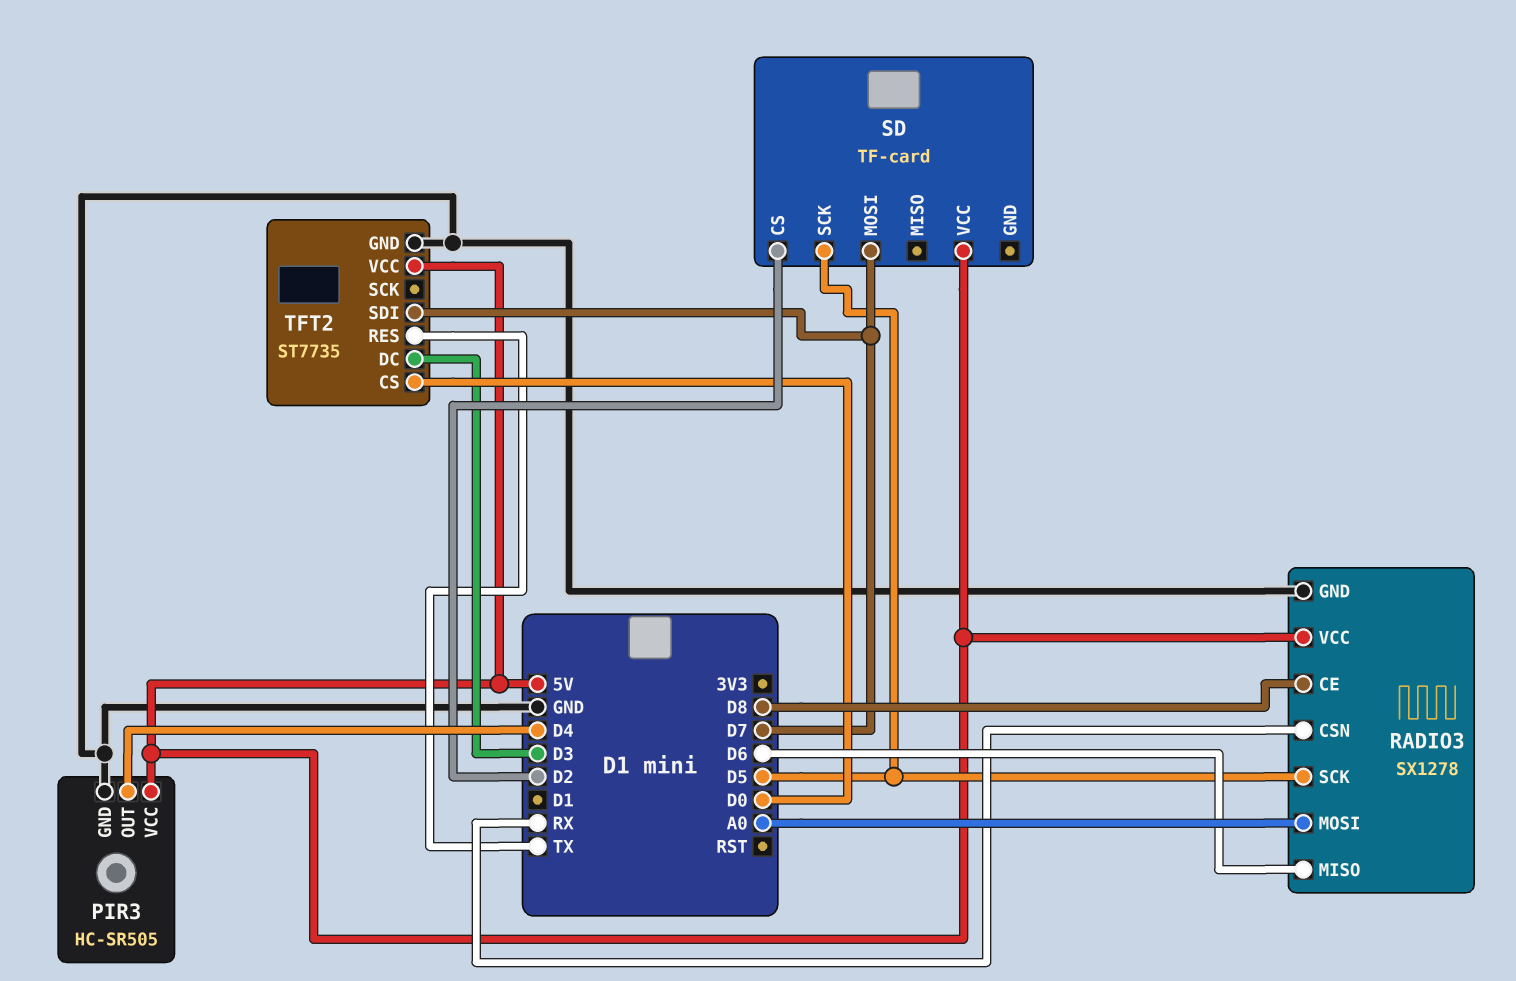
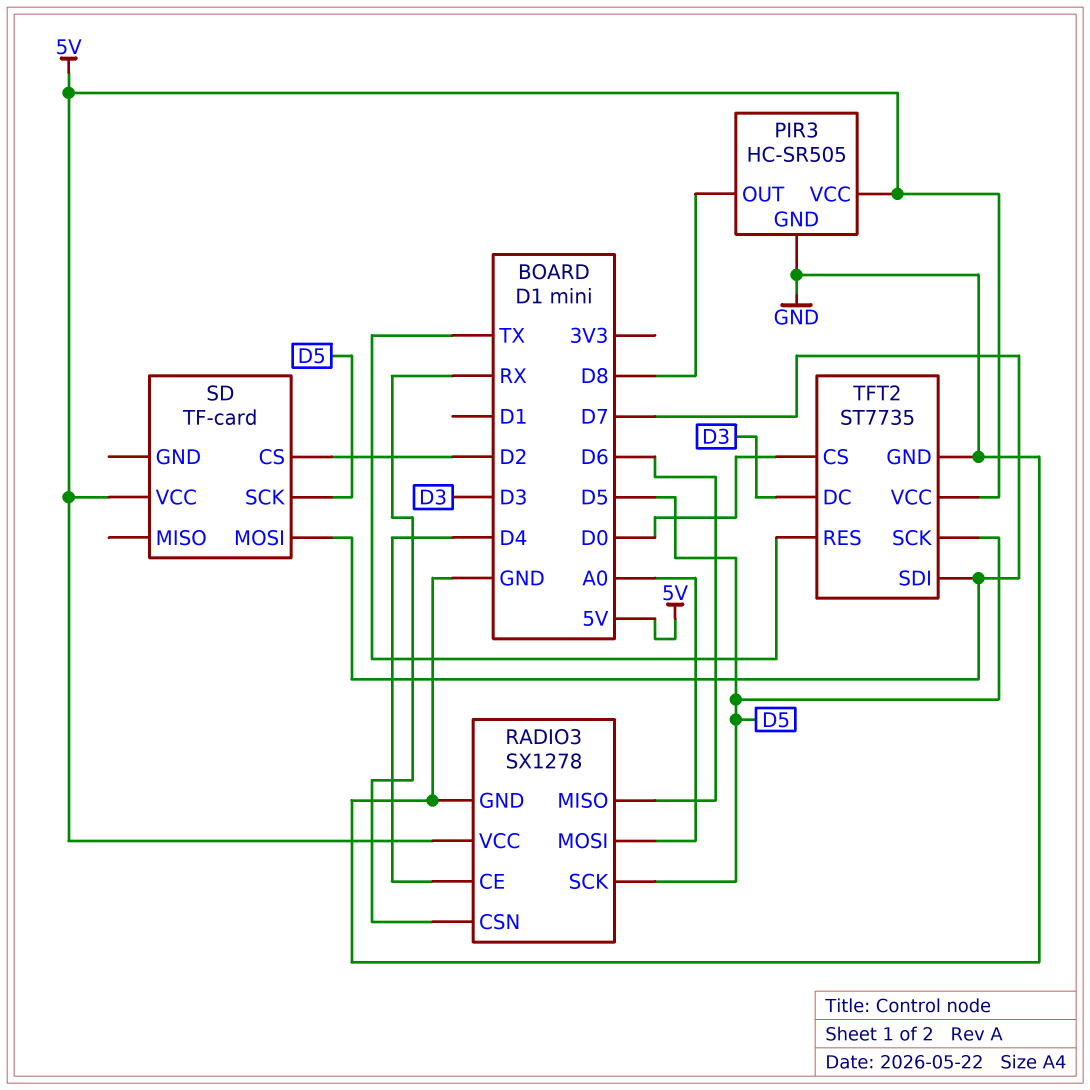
PIR3 pin OUT: D4 -> D8
RADIO3 pin CE: D8 -> D4
TFT2 pin SCK: none -> D5

